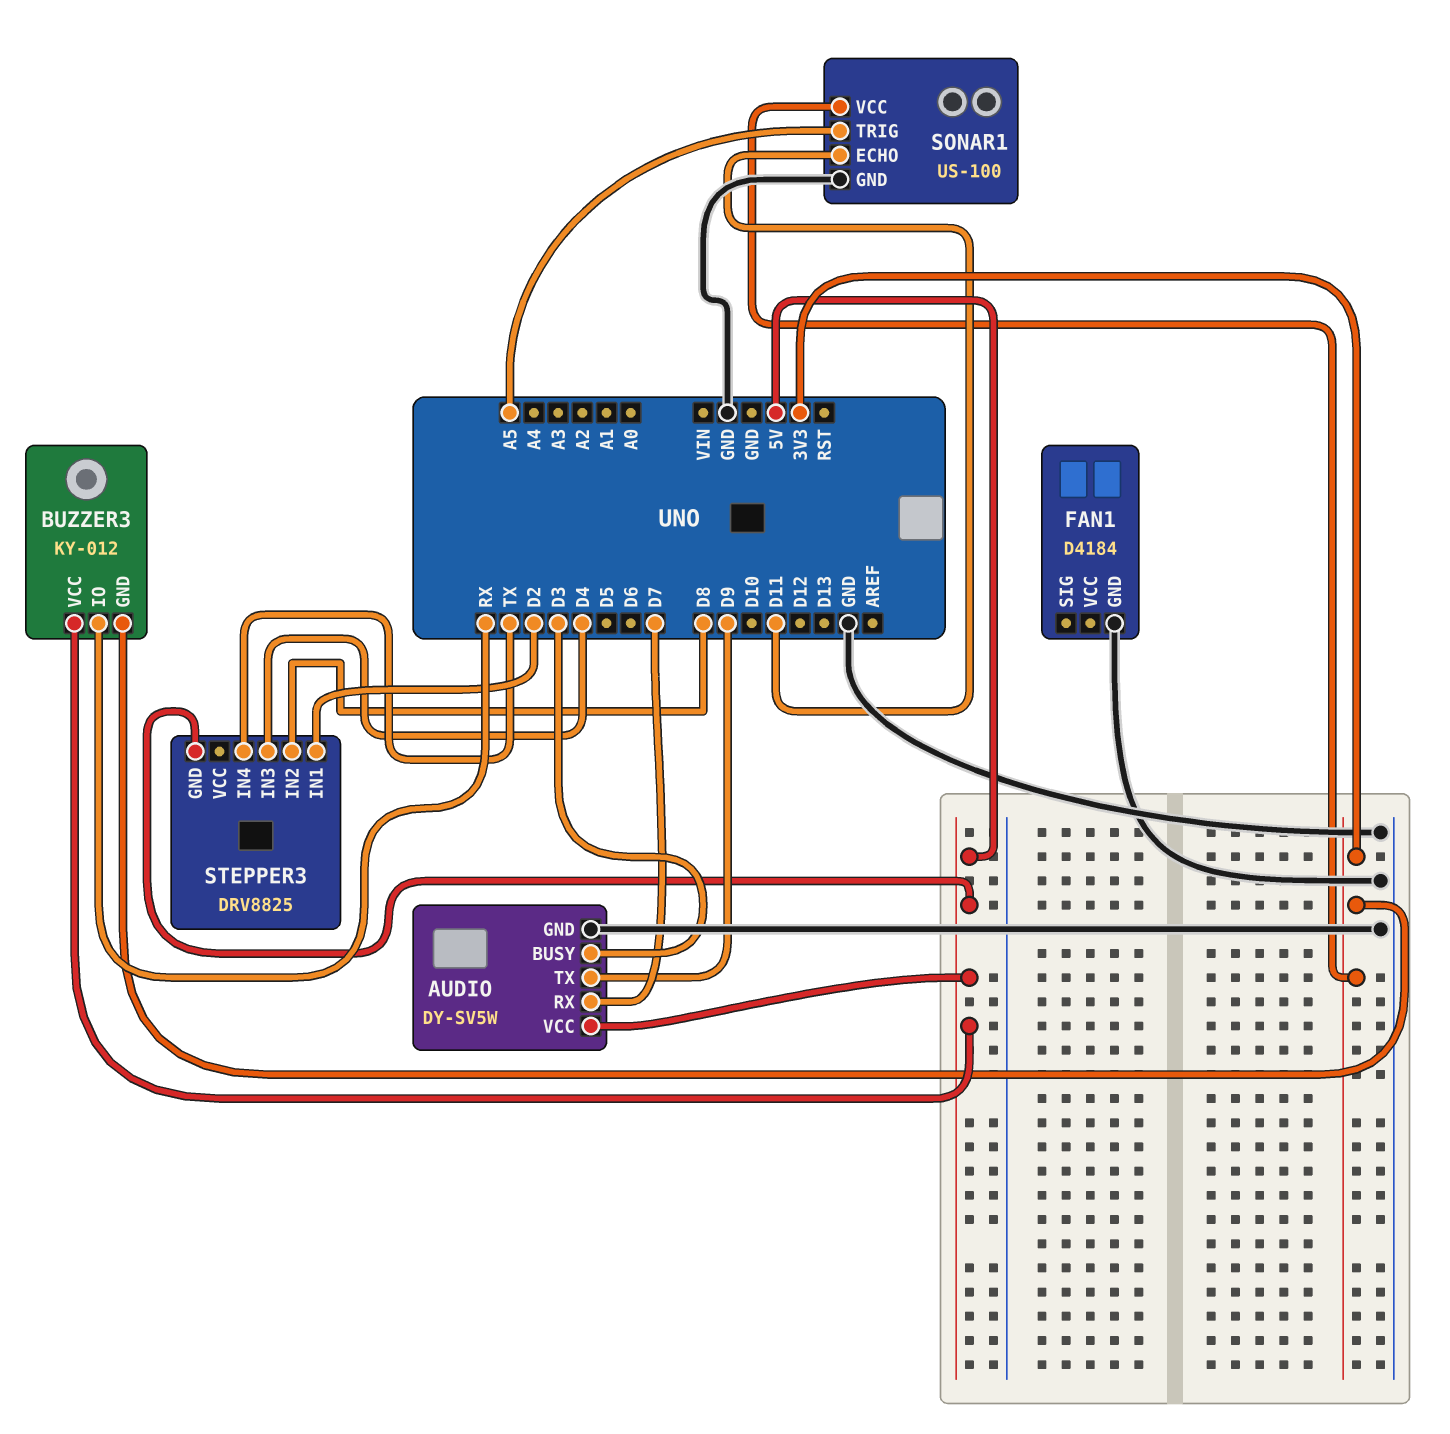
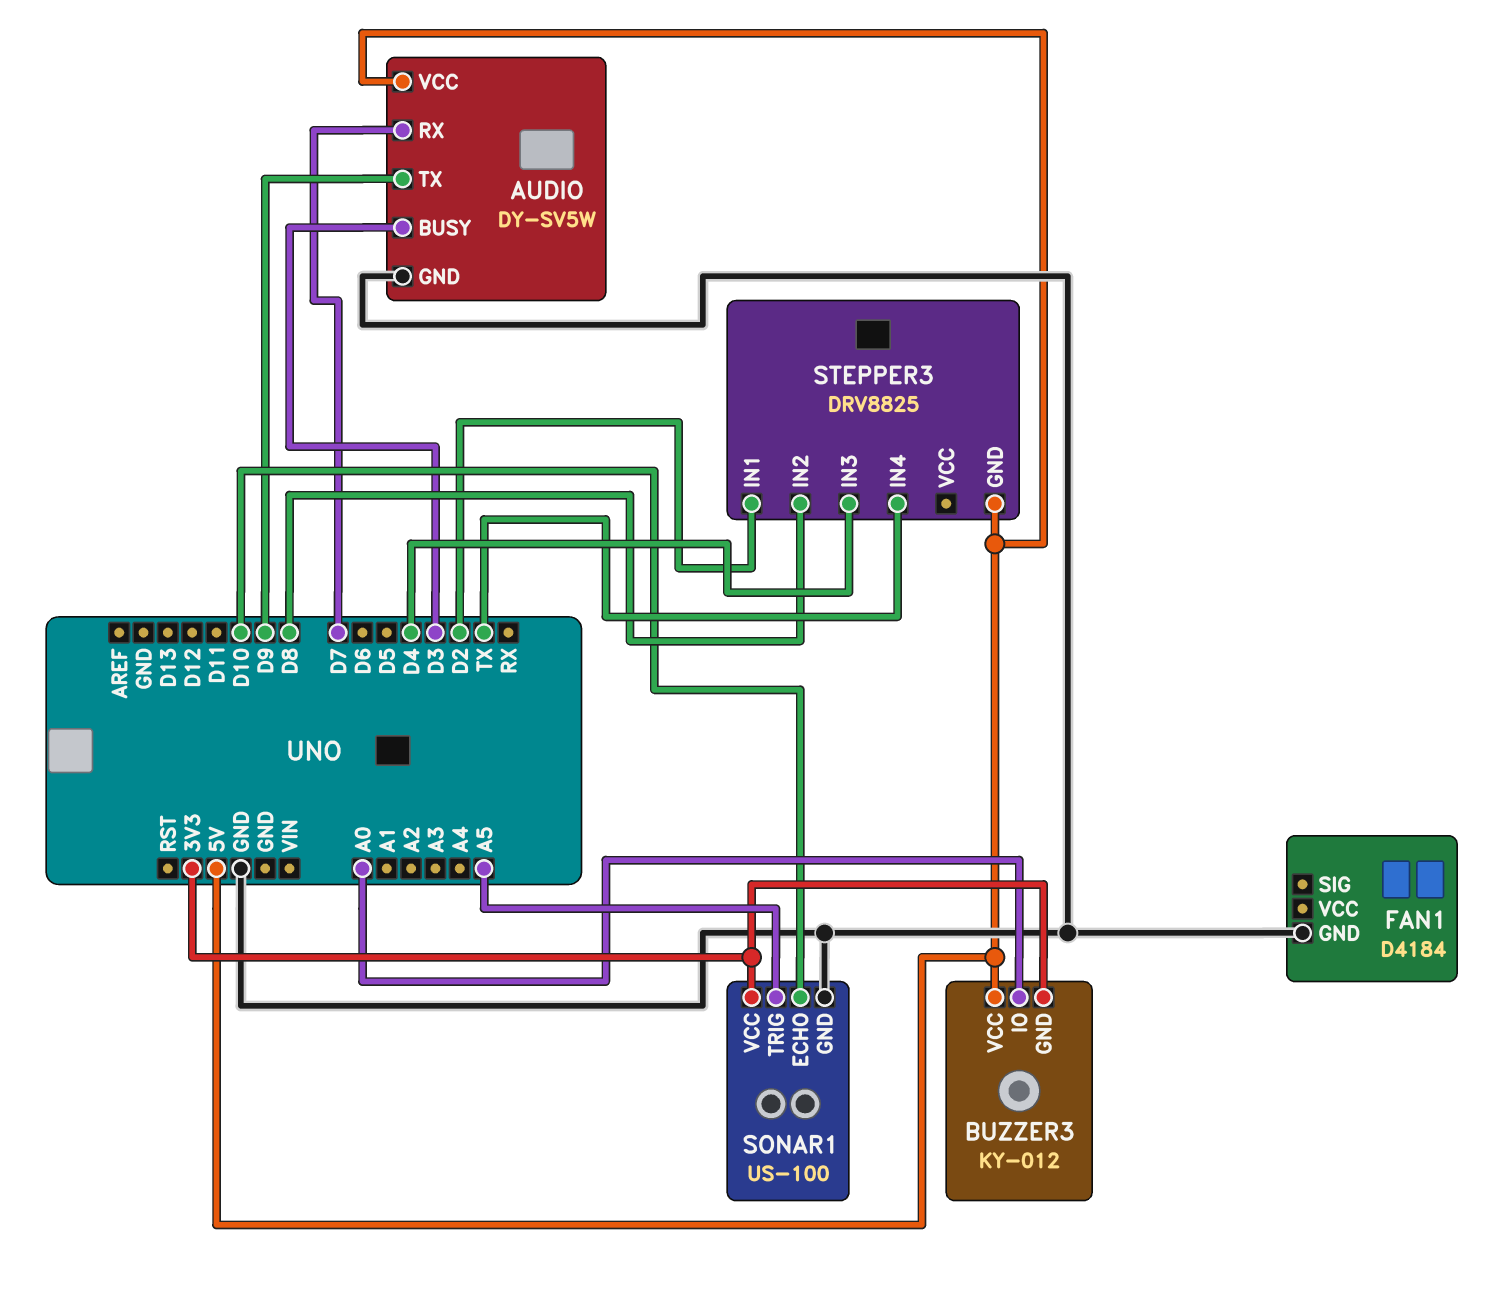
BUZZER3 pin IO: RX -> A0
SONAR1 pin ECHO: D11 -> D10

